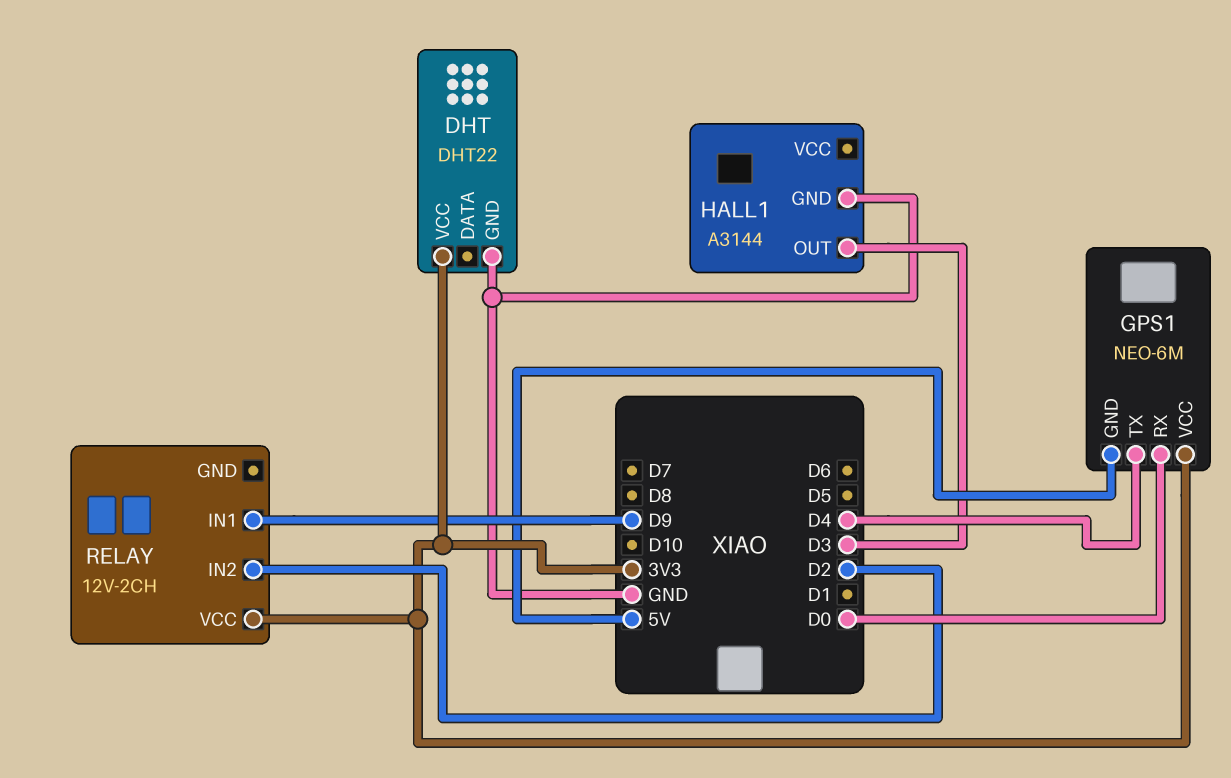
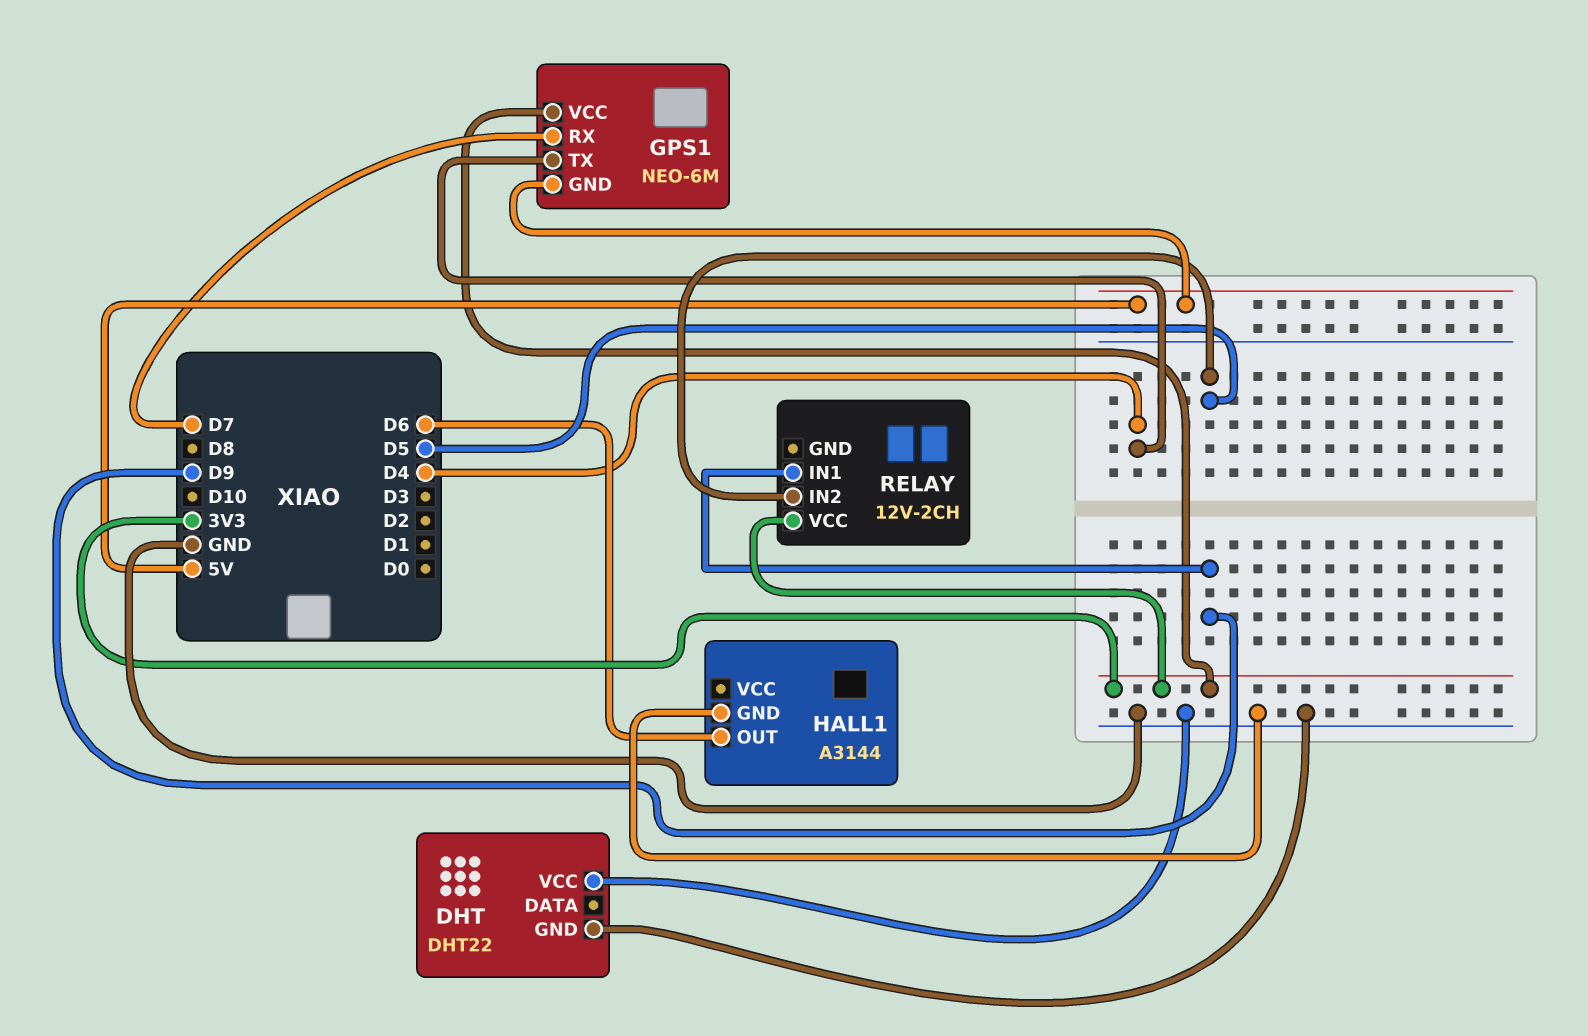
DHT pin VCC: 3V3 -> GND
GPS1 pin RX: D0 -> D7
HALL1 pin OUT: D3 -> D6
RELAY pin IN2: D2 -> D5

